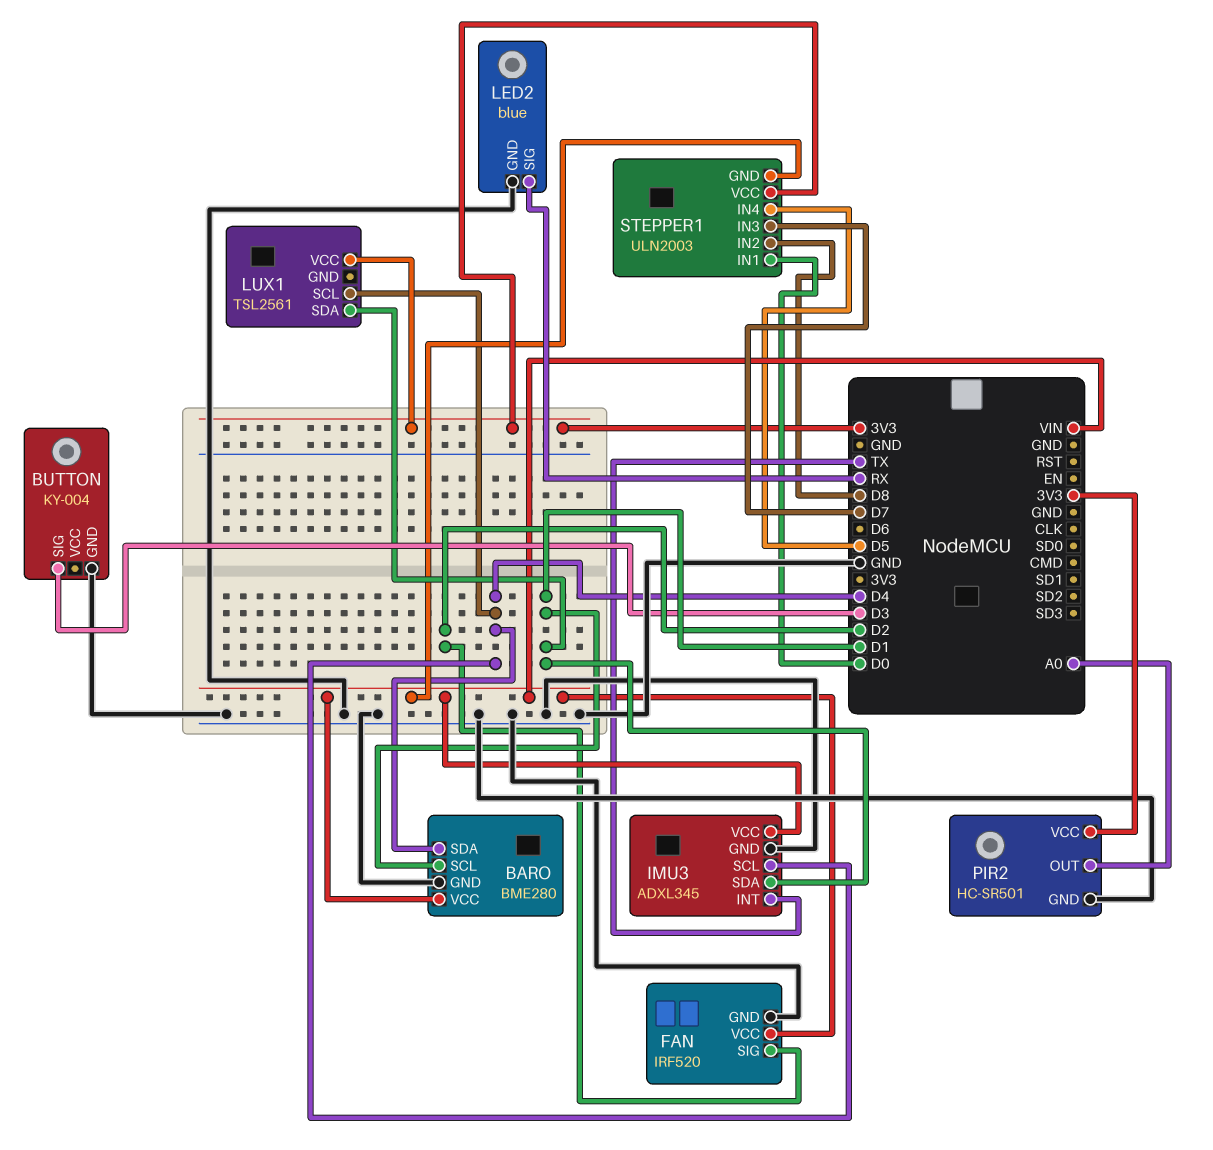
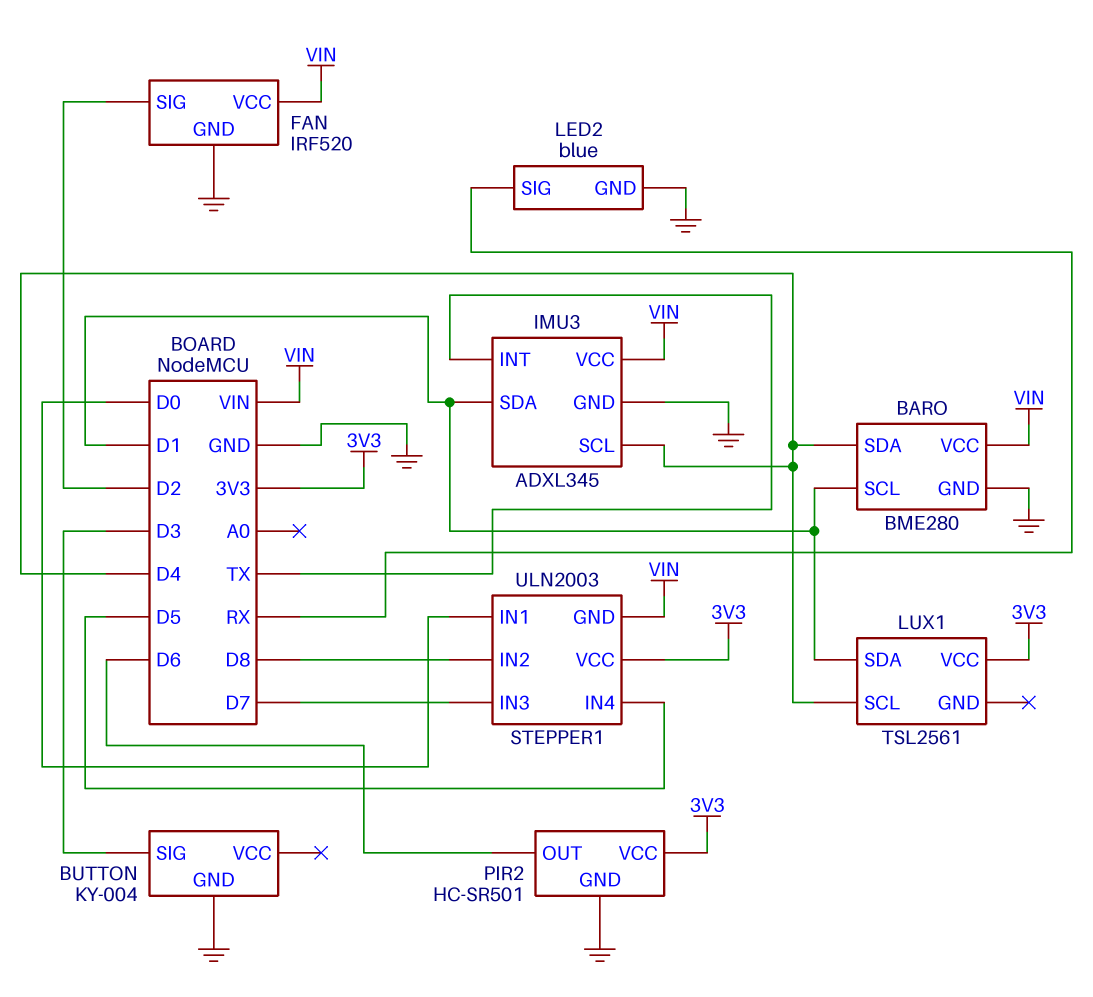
PIR2 pin OUT: A0 -> D6

